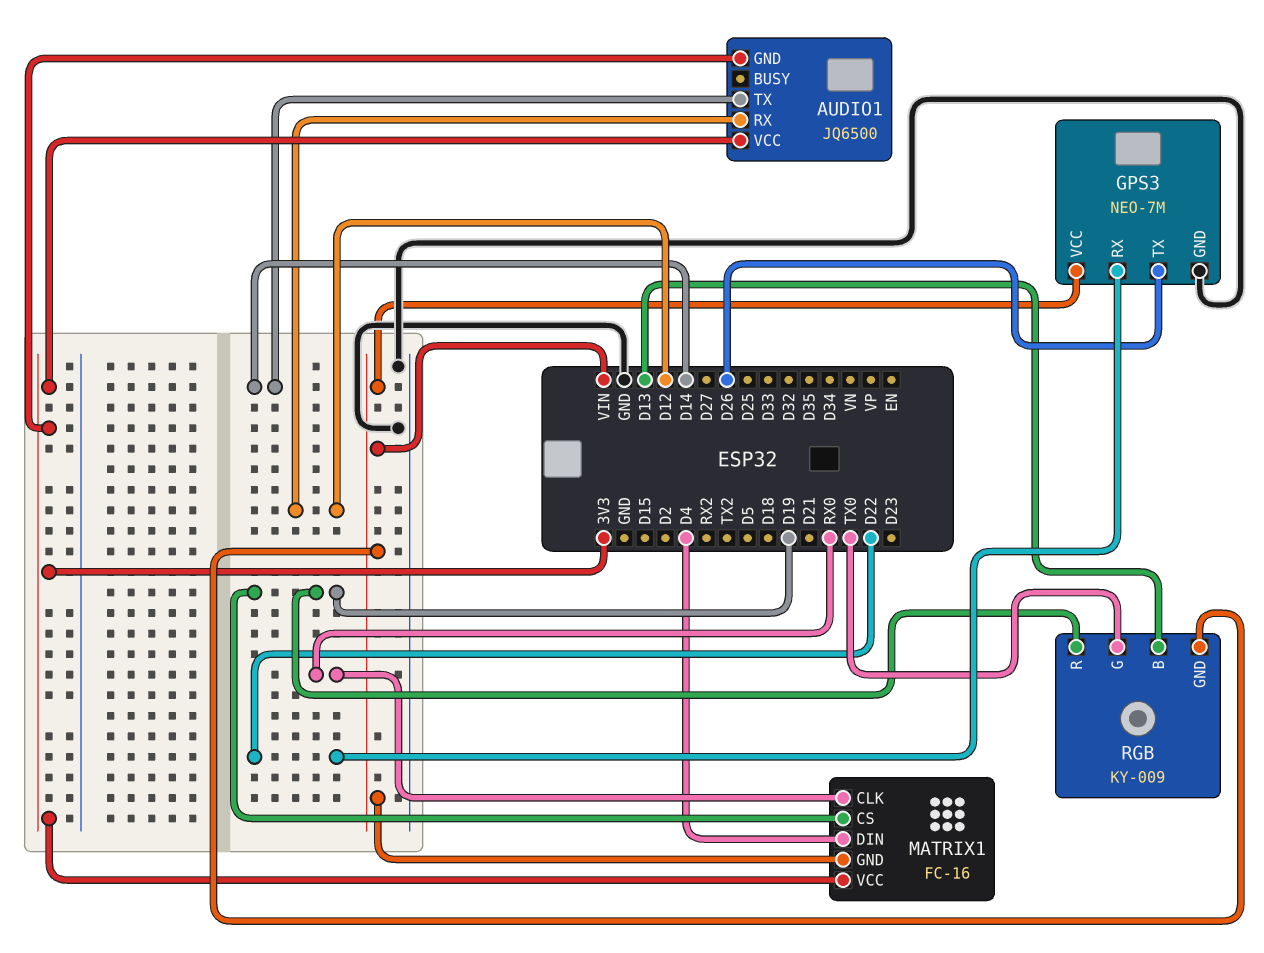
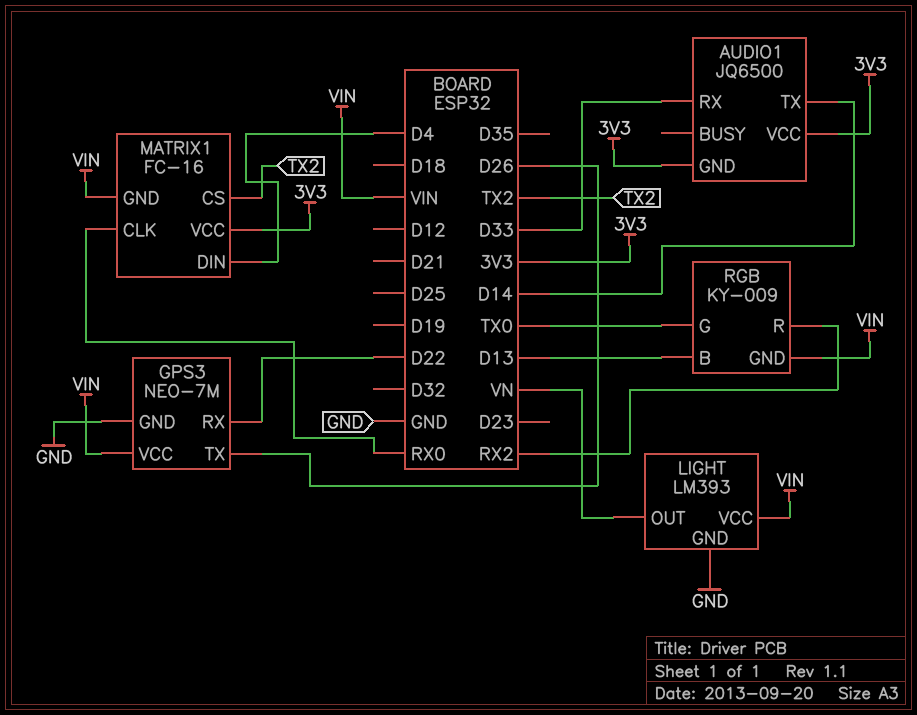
AUDIO1 pin RX: D12 -> D33
LIGHT: none -> LM393
LIGHT pin GND: none -> GND
LIGHT pin OUT: none -> VN
LIGHT pin VCC: none -> VIN
MATRIX1 pin CS: D19 -> TX2
RGB pin R: D19 -> RX2

